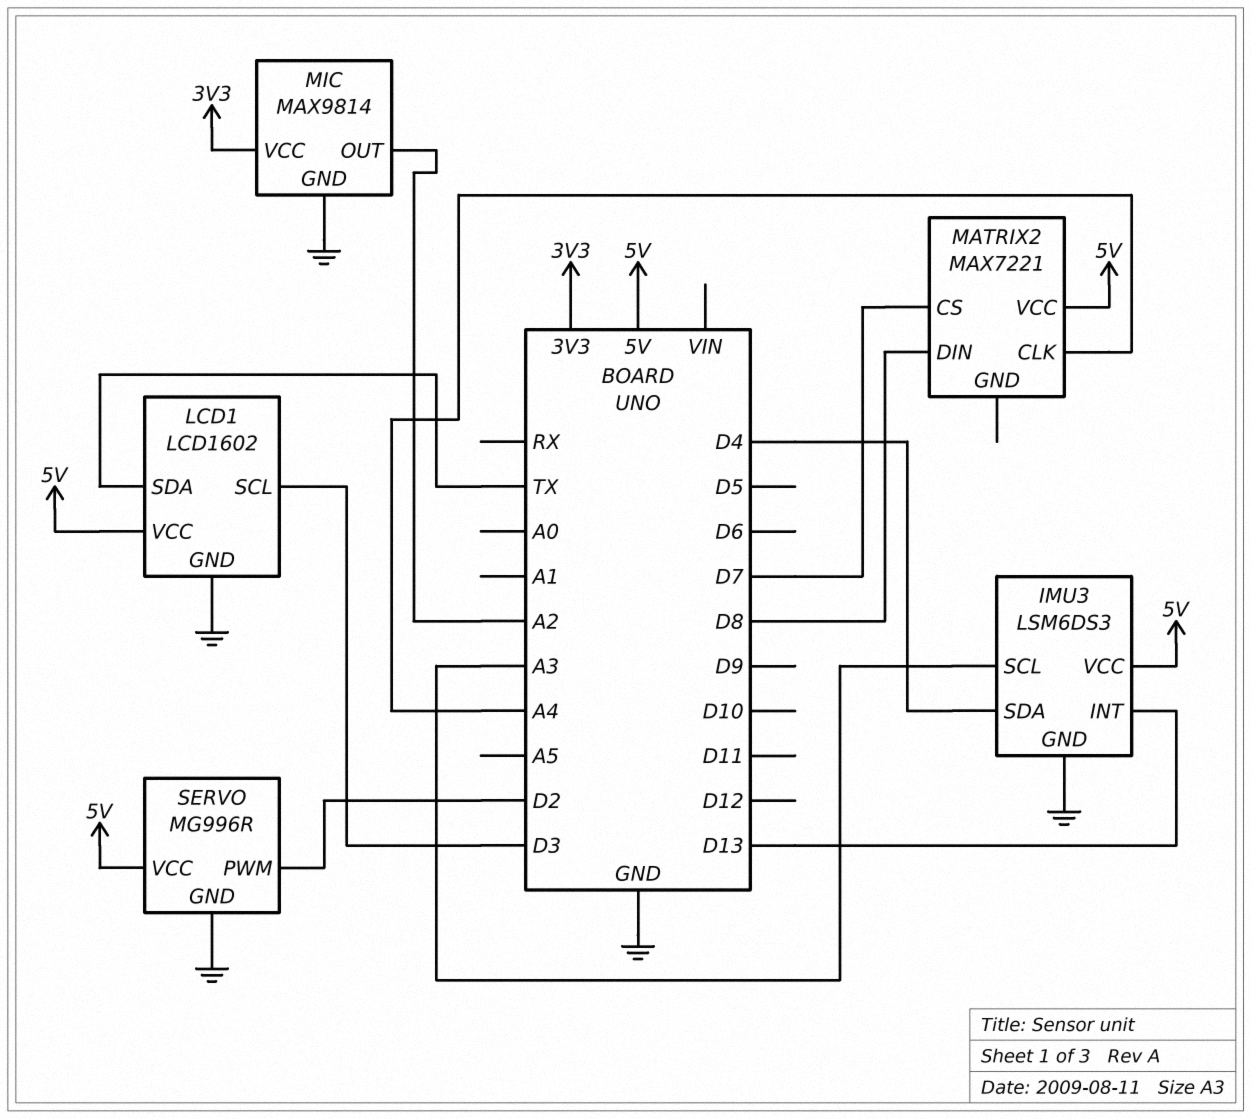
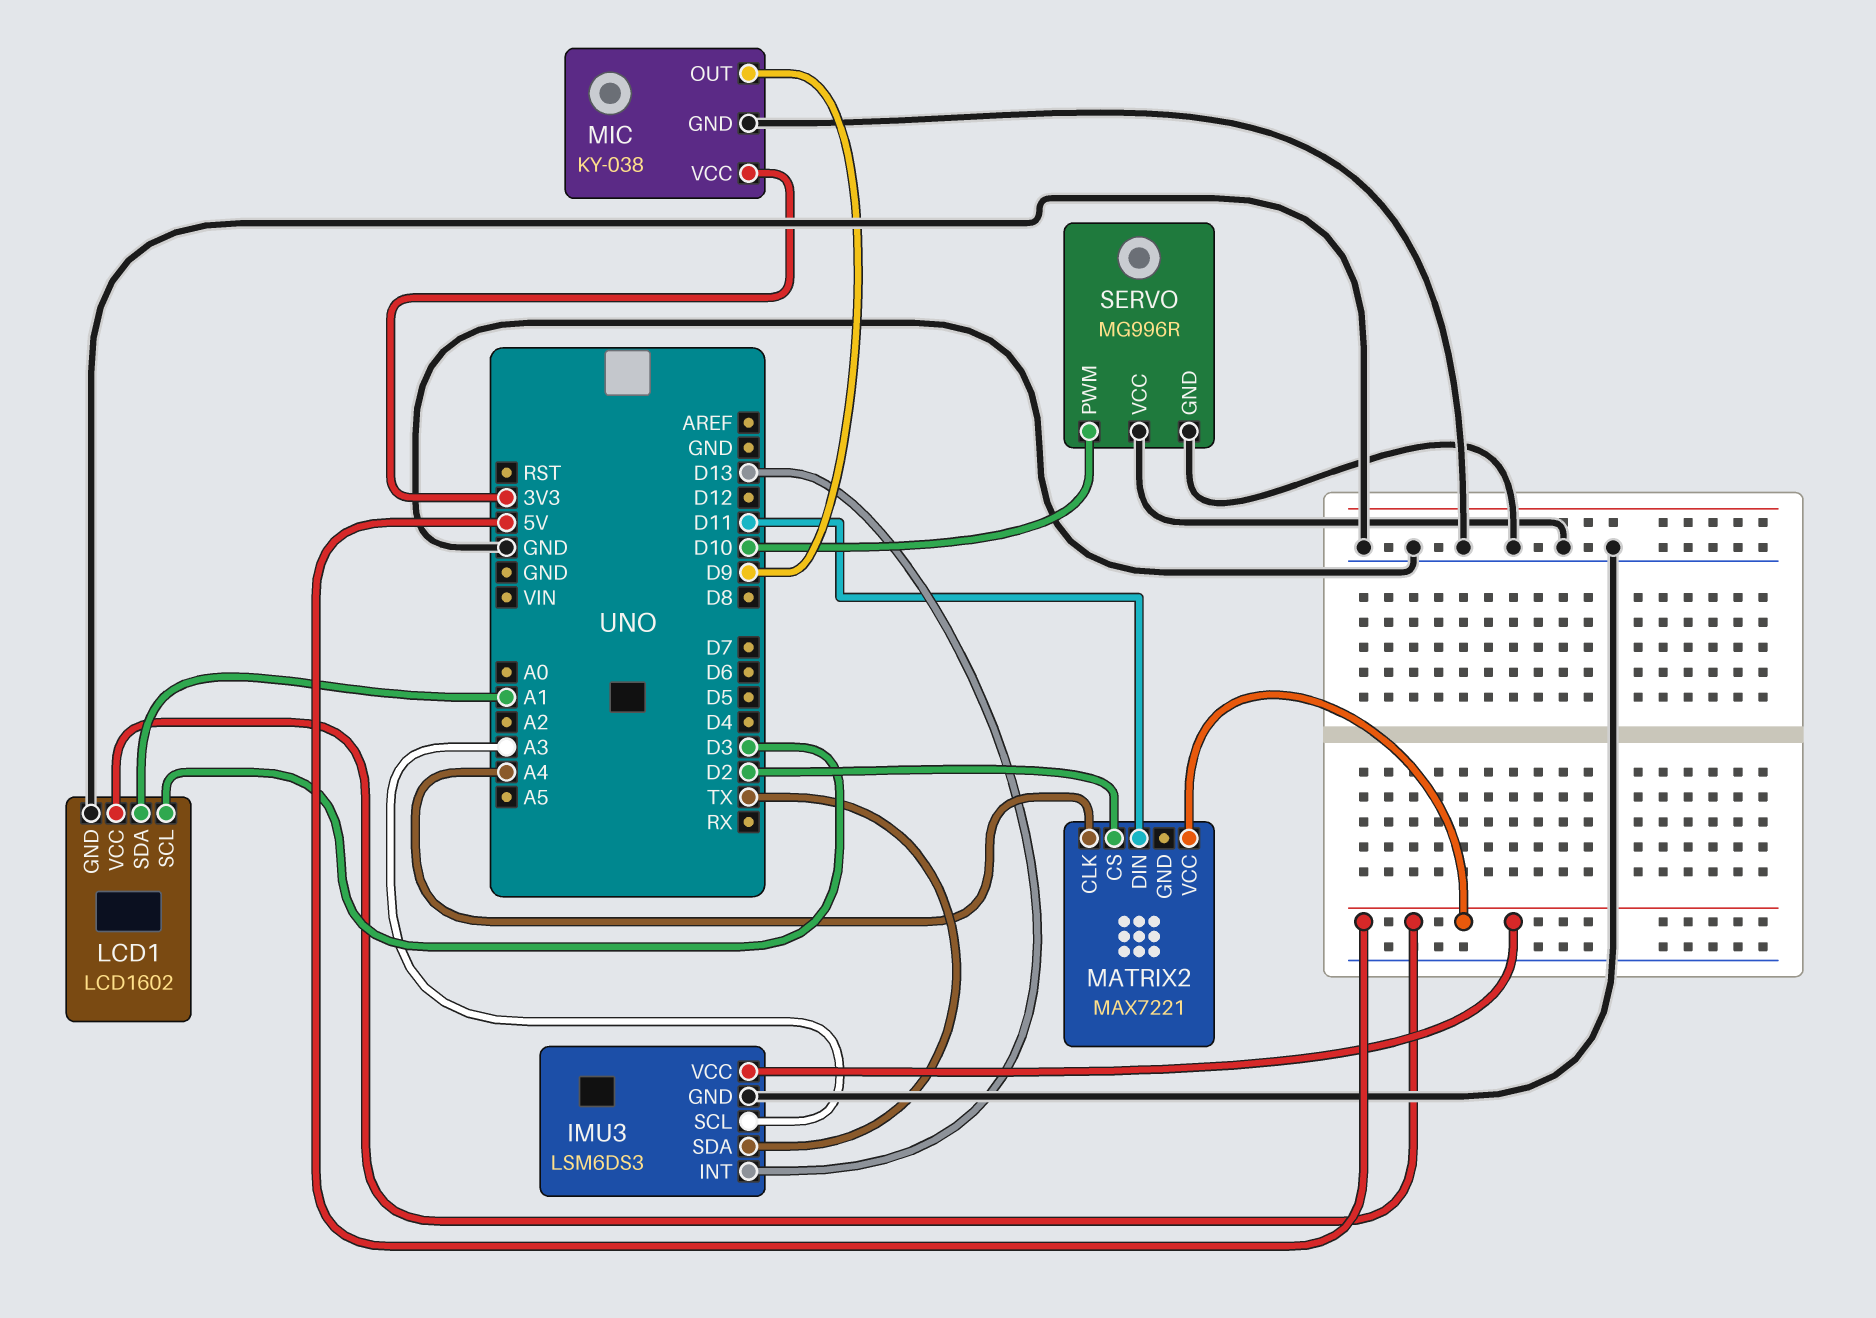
IMU3 pin SDA: D4 -> TX
LCD1 pin SDA: TX -> A1
MATRIX2 pin CS: D7 -> D2
MATRIX2 pin DIN: D8 -> D11
MIC: MAX9814 -> KY-038
MIC pin OUT: A2 -> D9
SERVO pin PWM: D2 -> D10
SERVO pin VCC: 5V -> GND

